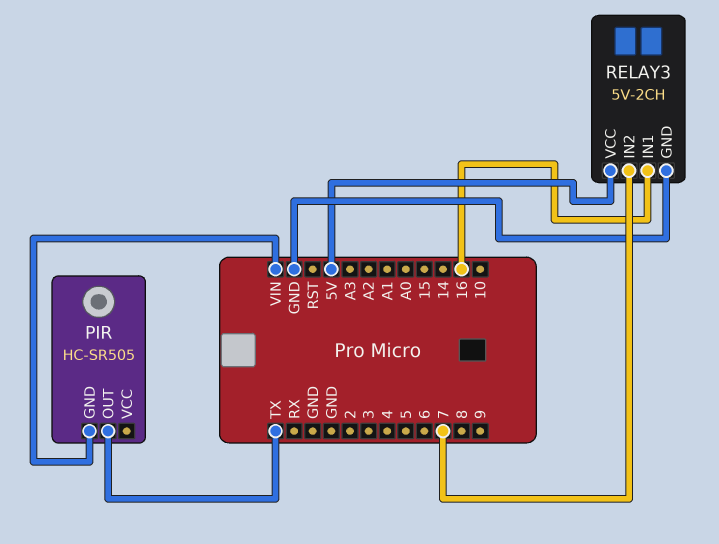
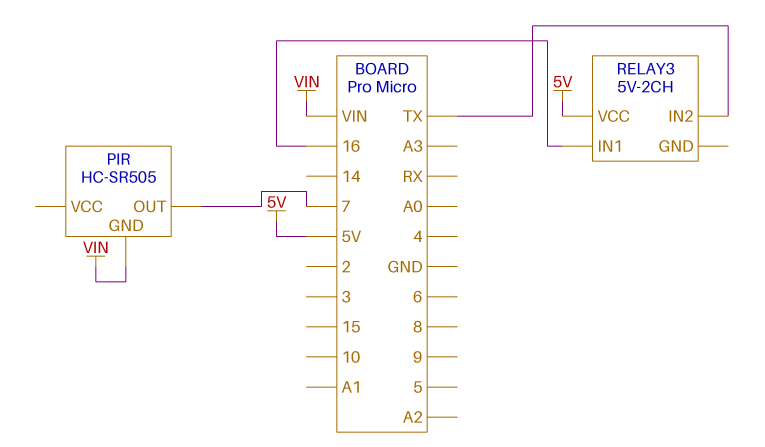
PIR pin OUT: TX -> 7
RELAY3 pin GND: GND -> none
RELAY3 pin IN2: 7 -> TX

